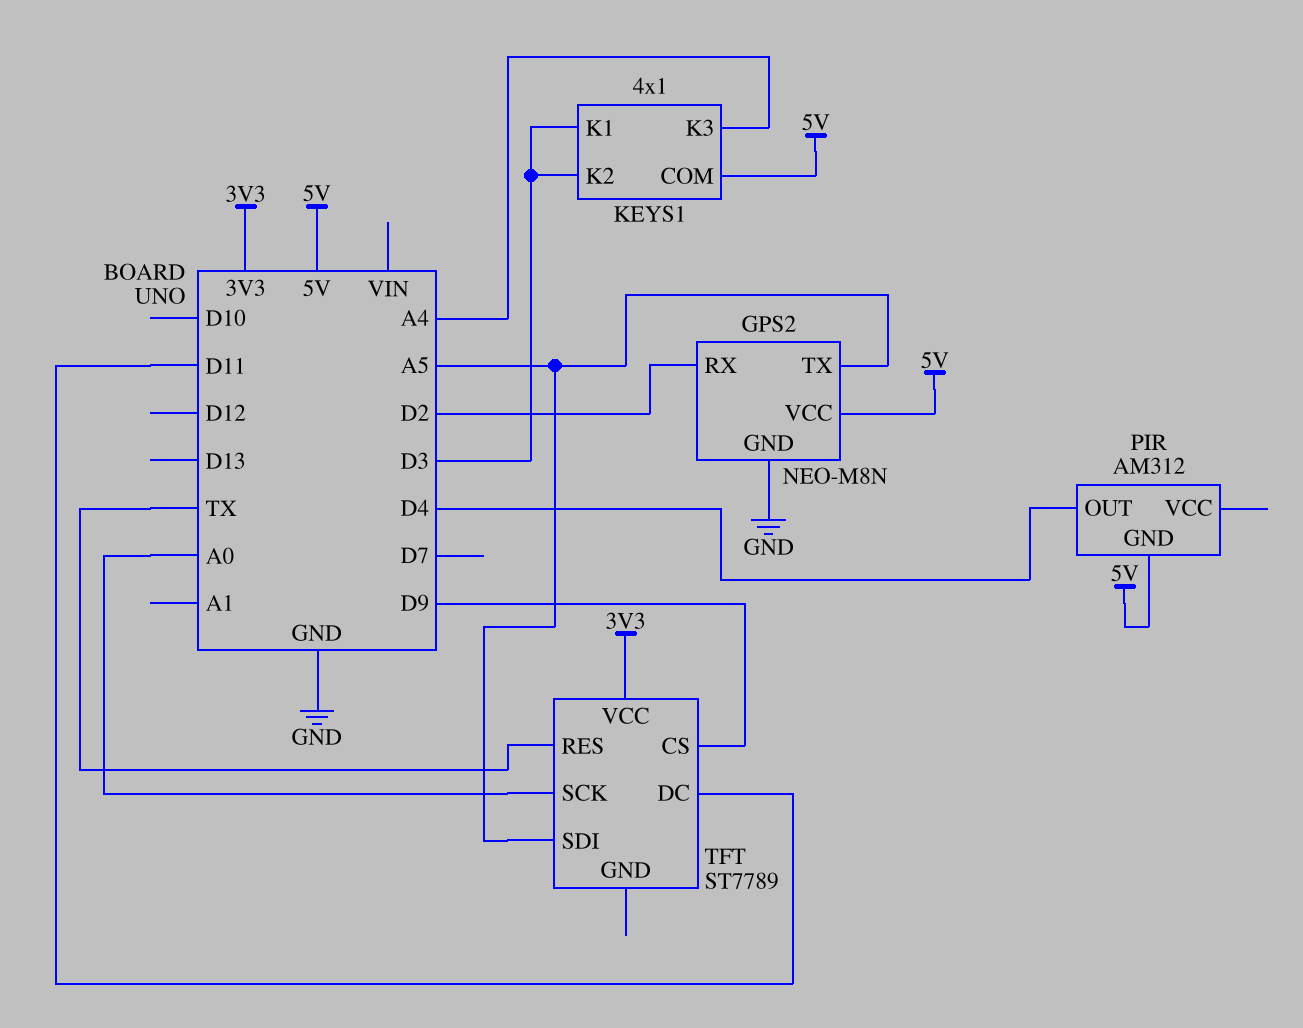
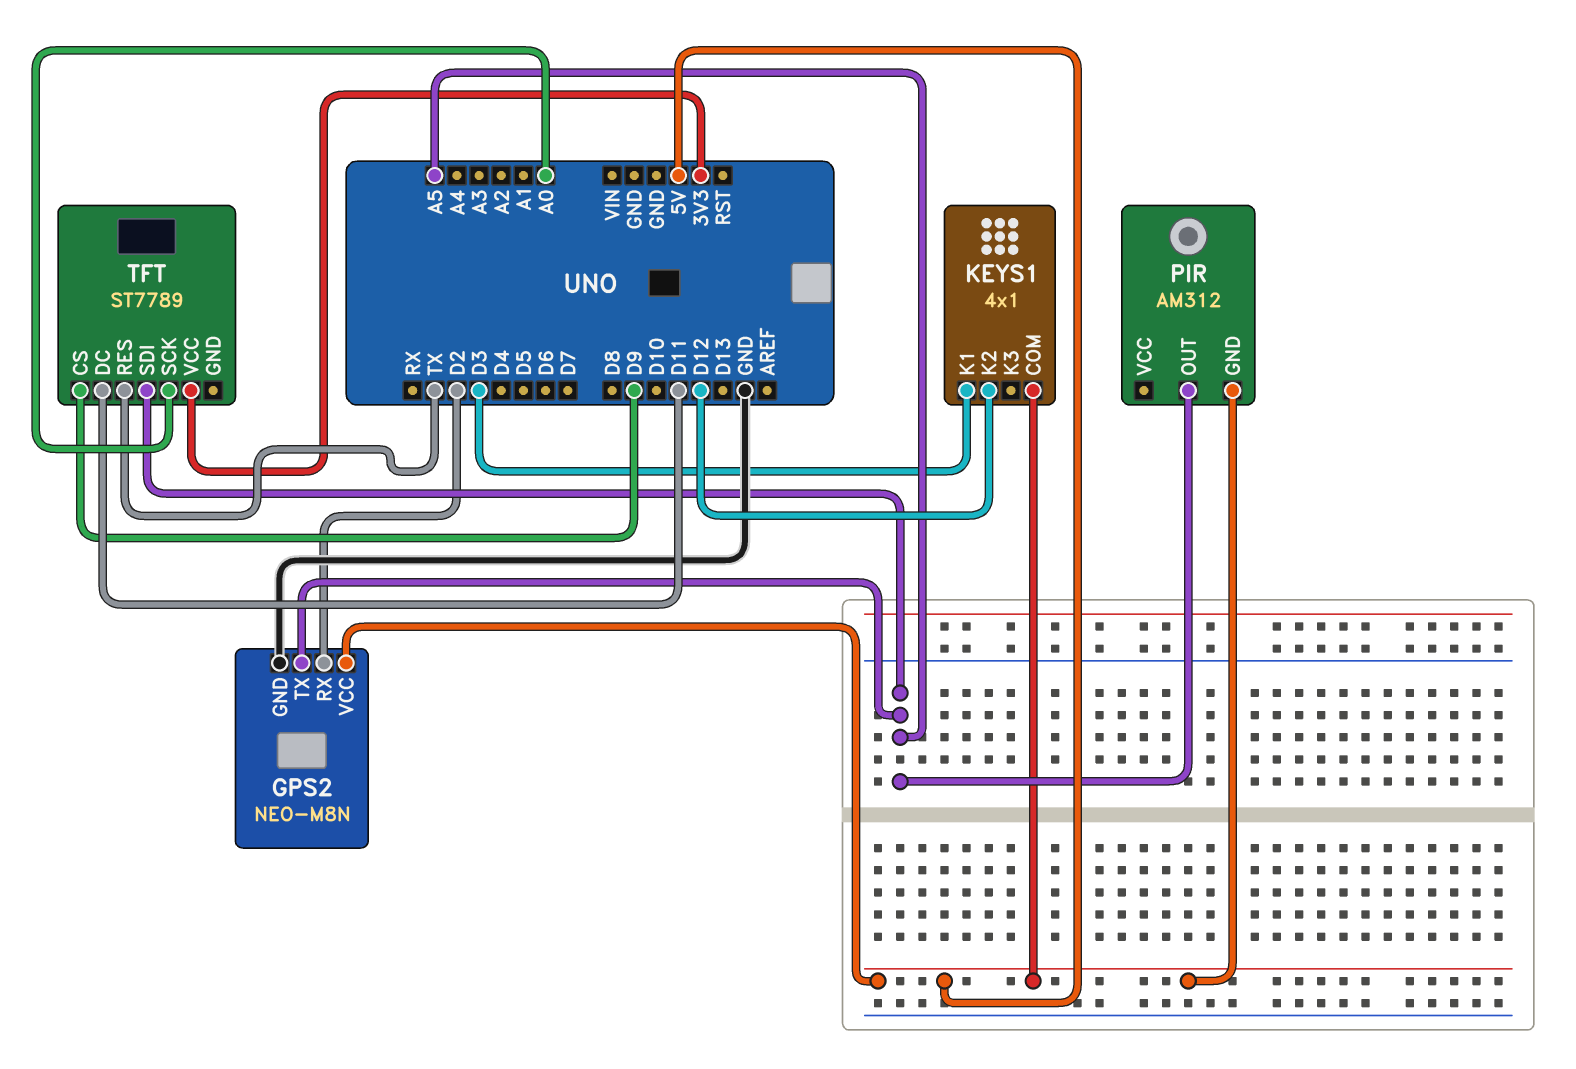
KEYS1 pin K2: D3 -> D12
KEYS1 pin K3: A4 -> none
PIR pin OUT: D4 -> A5

